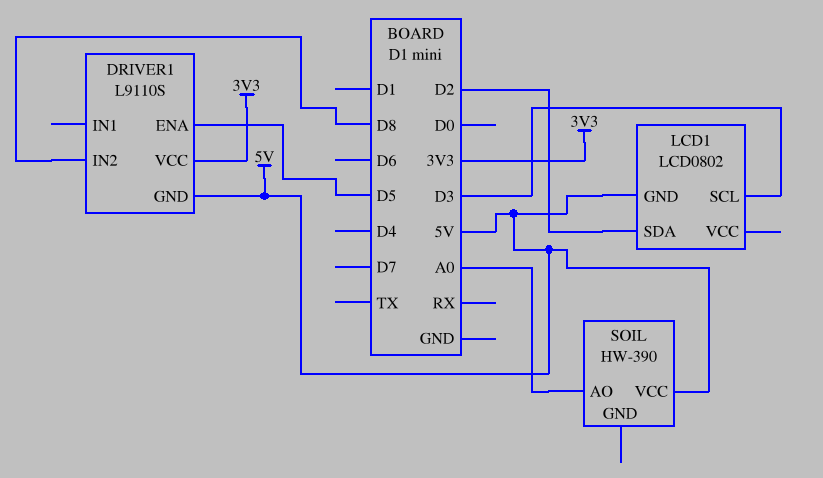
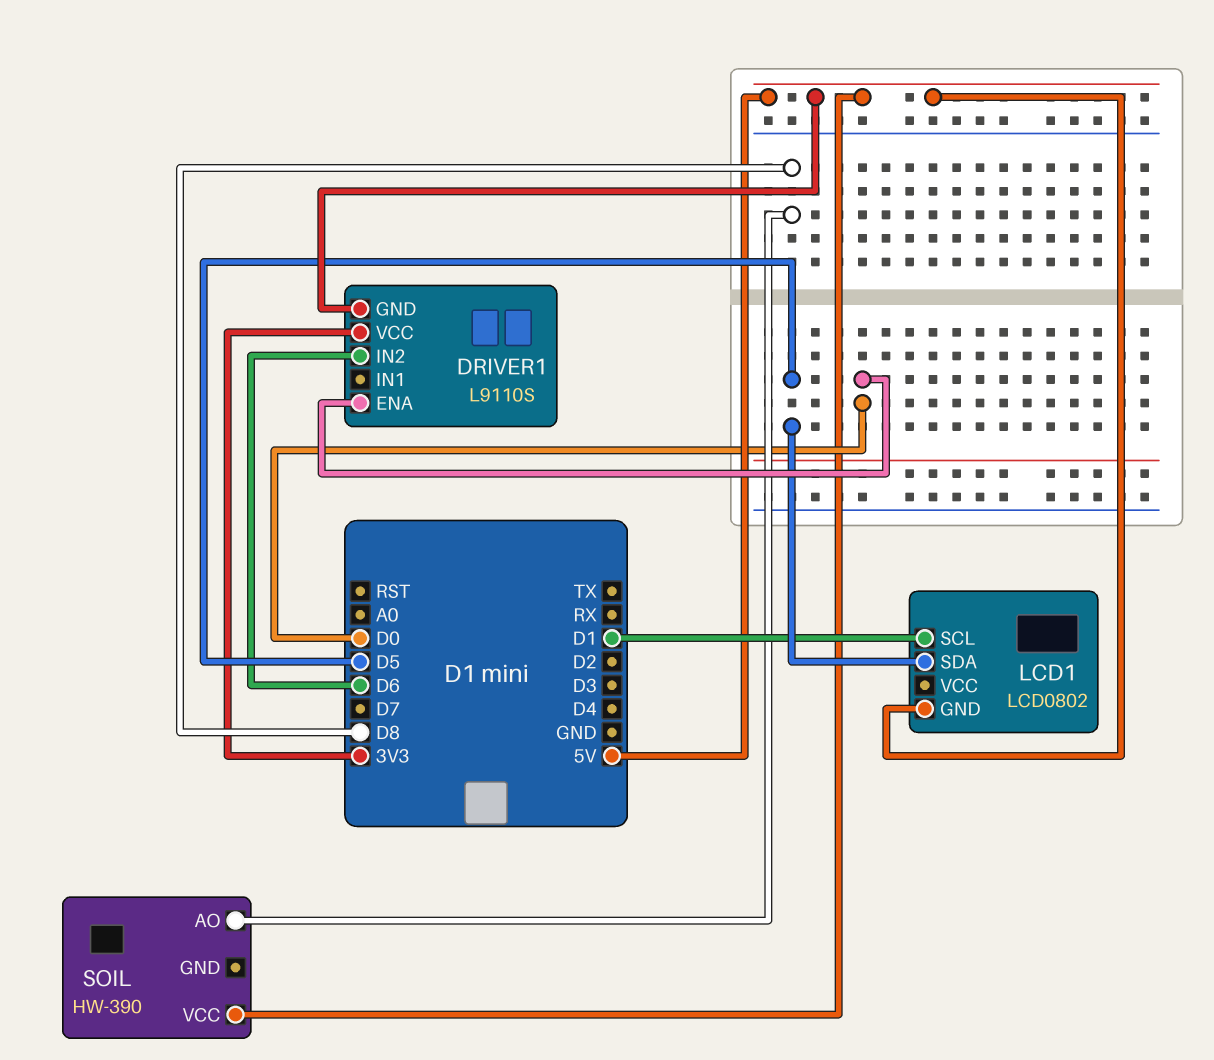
DRIVER1 pin ENA: D5 -> D0
DRIVER1 pin IN2: D8 -> D6
LCD1 pin SCL: D3 -> D1
LCD1 pin SDA: D2 -> D5
SOIL pin AO: A0 -> D8

